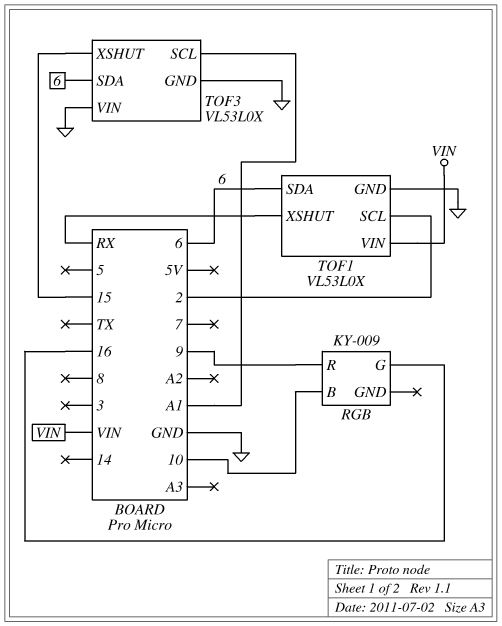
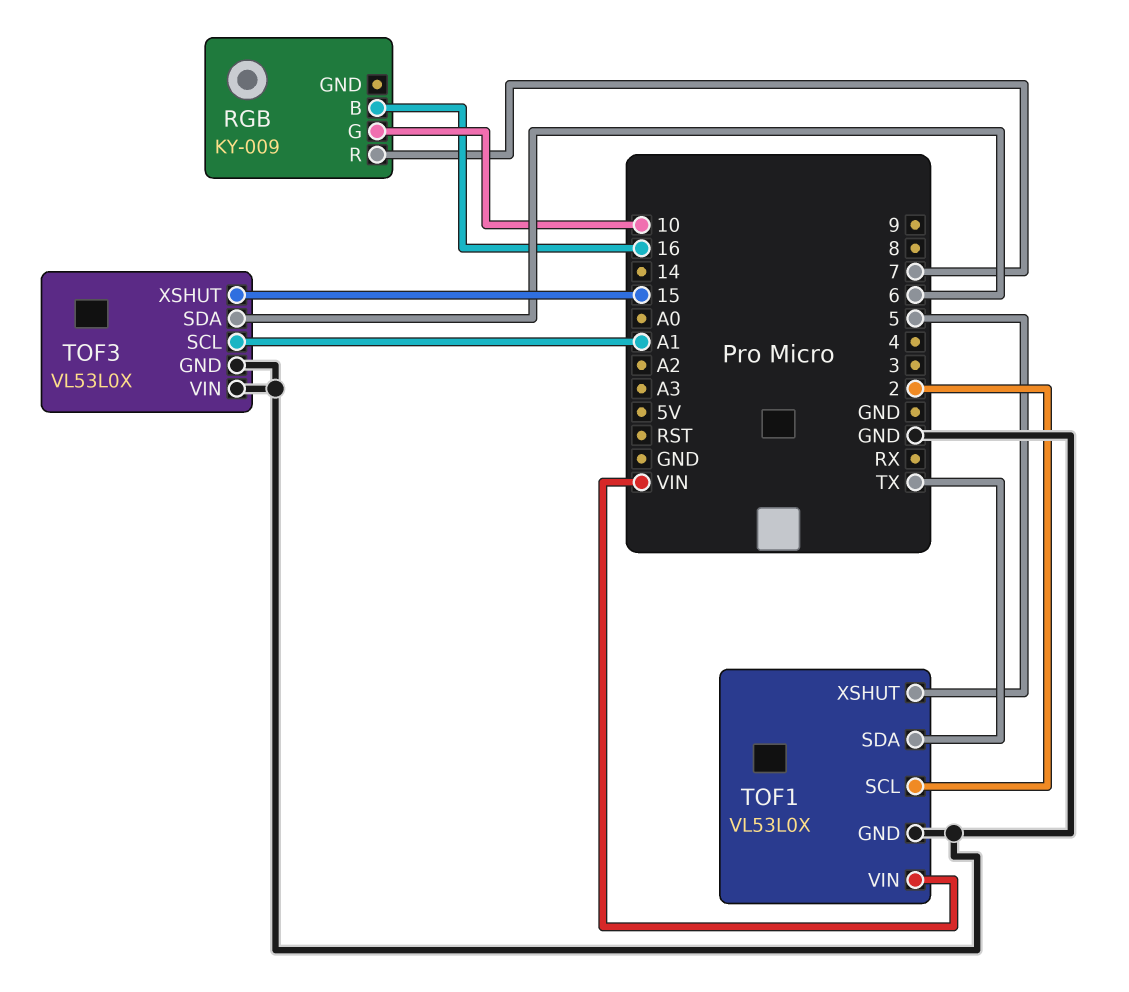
RGB pin B: 10 -> 16
RGB pin G: 16 -> 10
RGB pin R: 9 -> 7
TOF1 pin SDA: 6 -> TX
TOF1 pin XSHUT: RX -> 5

